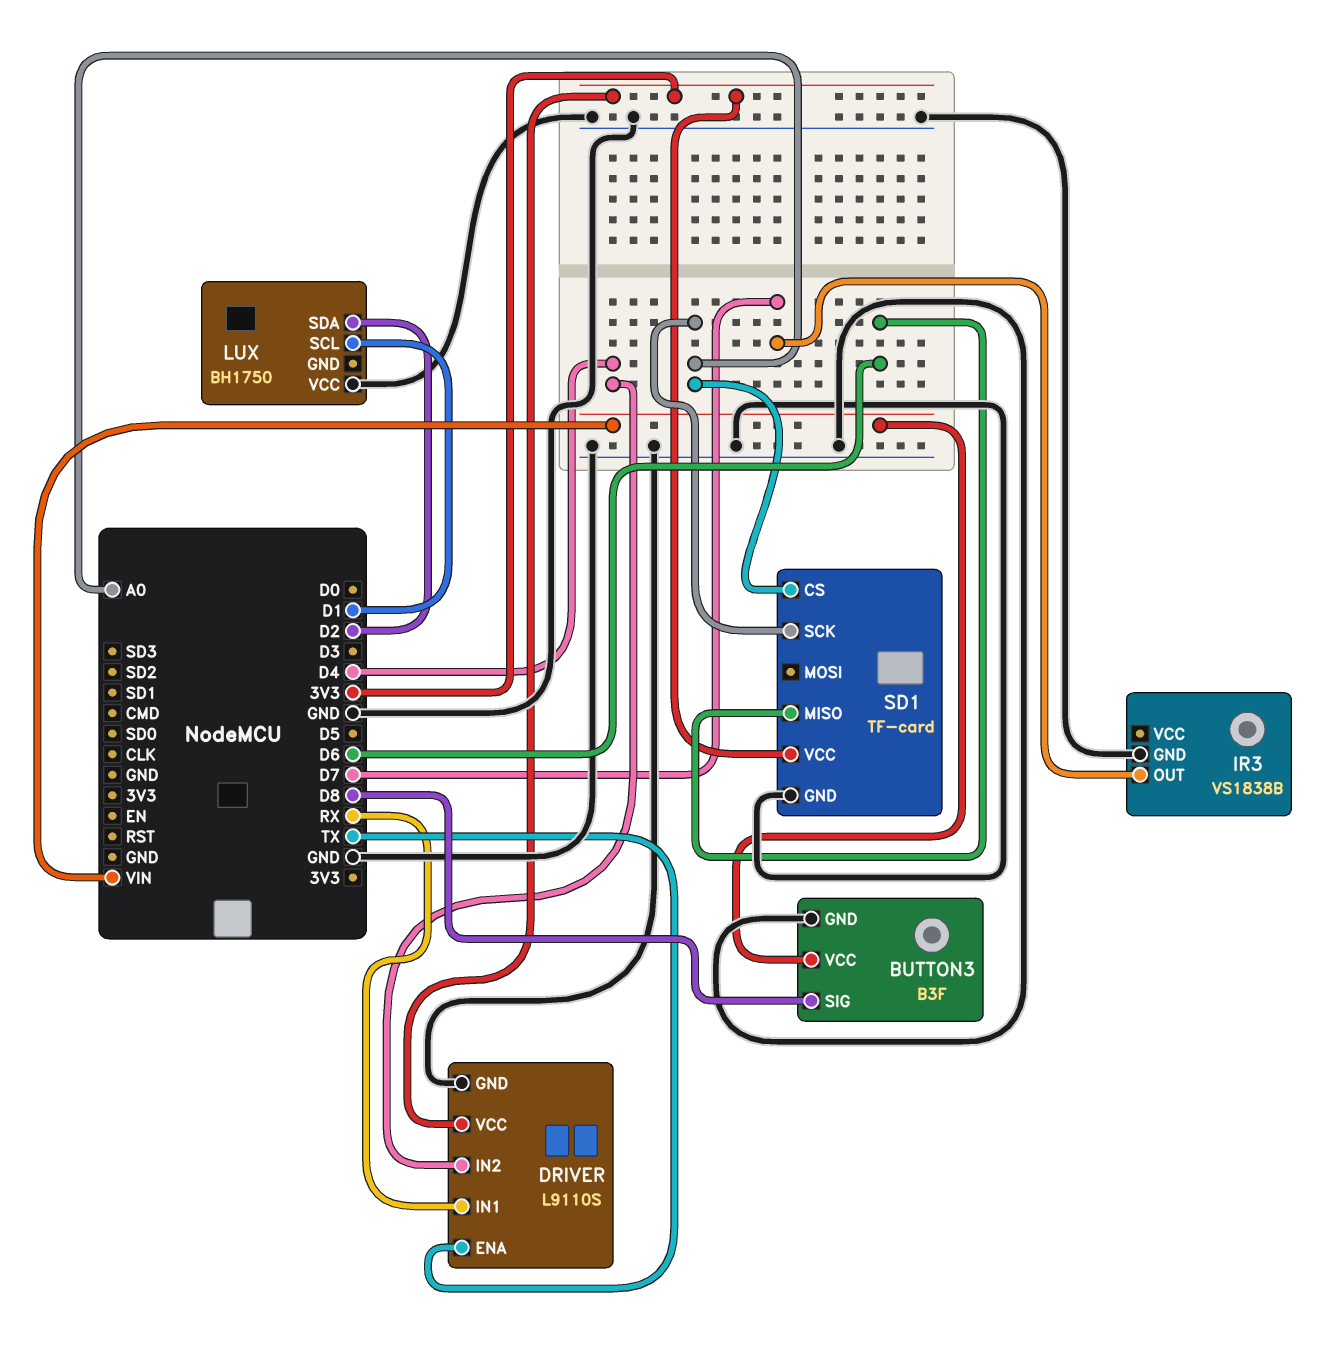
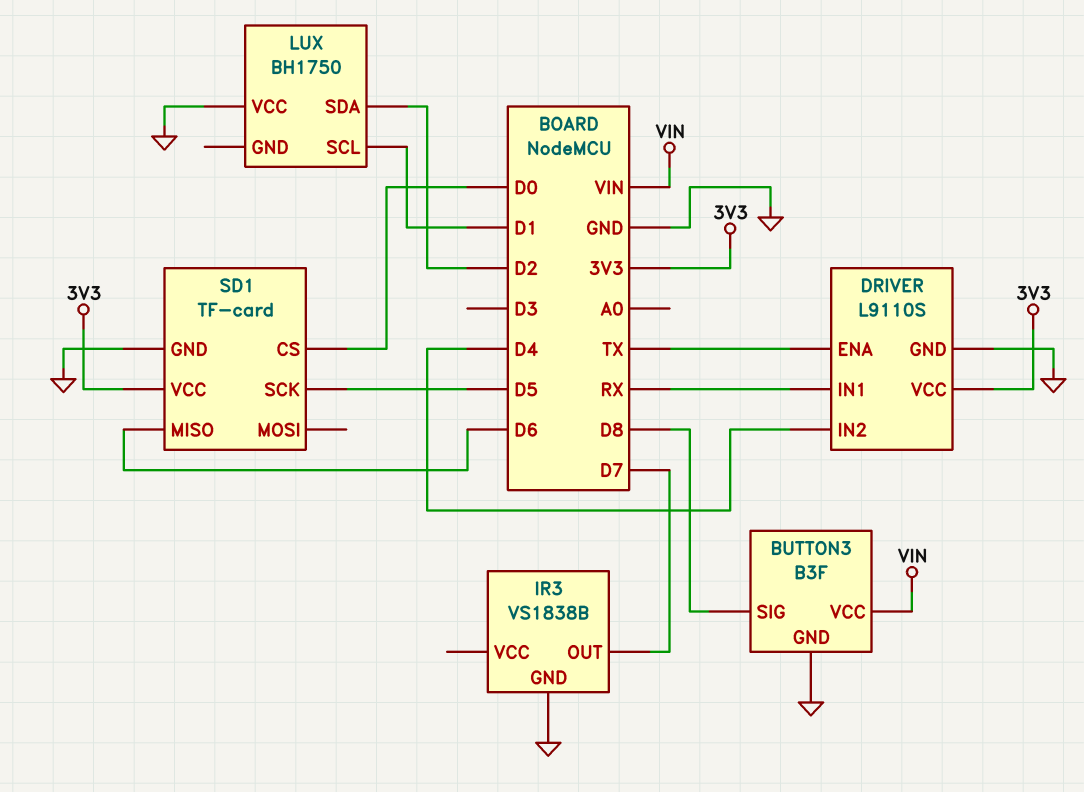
SD1 pin CS: A0 -> D0
SD1 pin SCK: A0 -> D5

